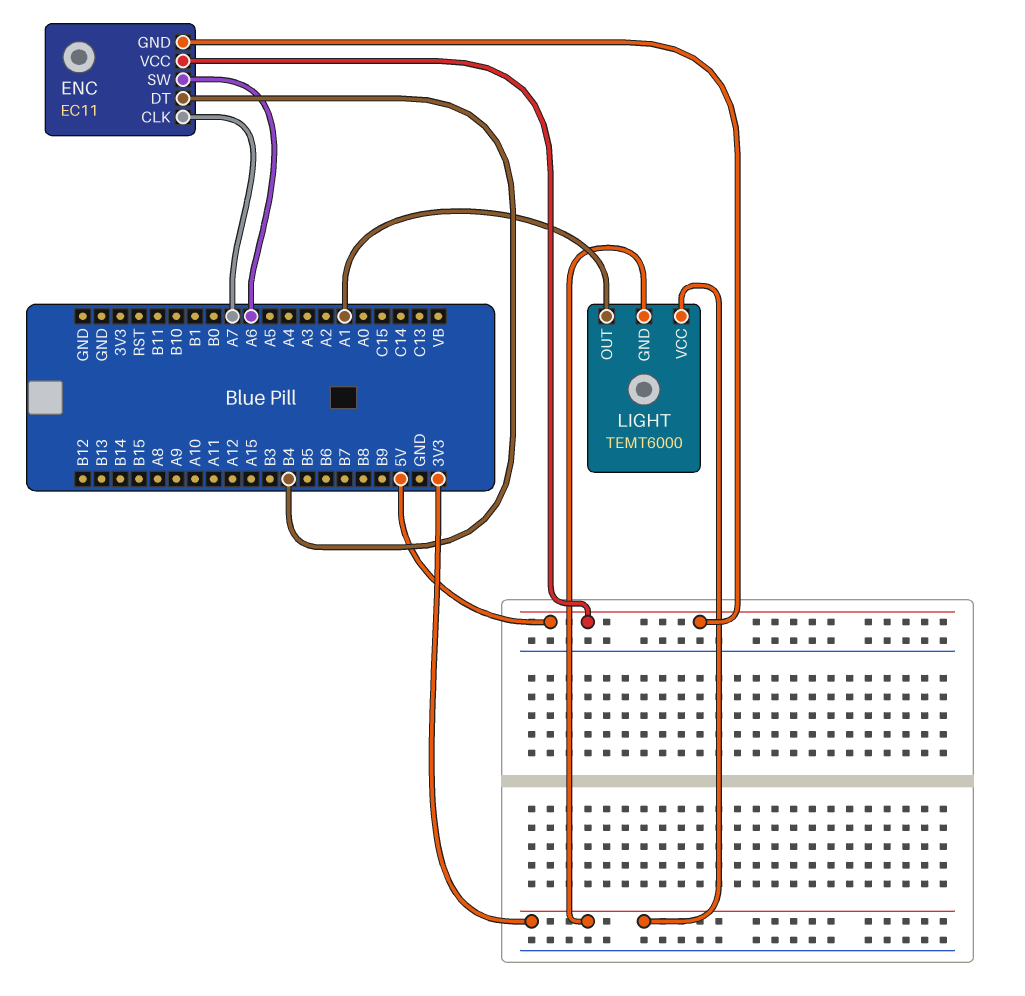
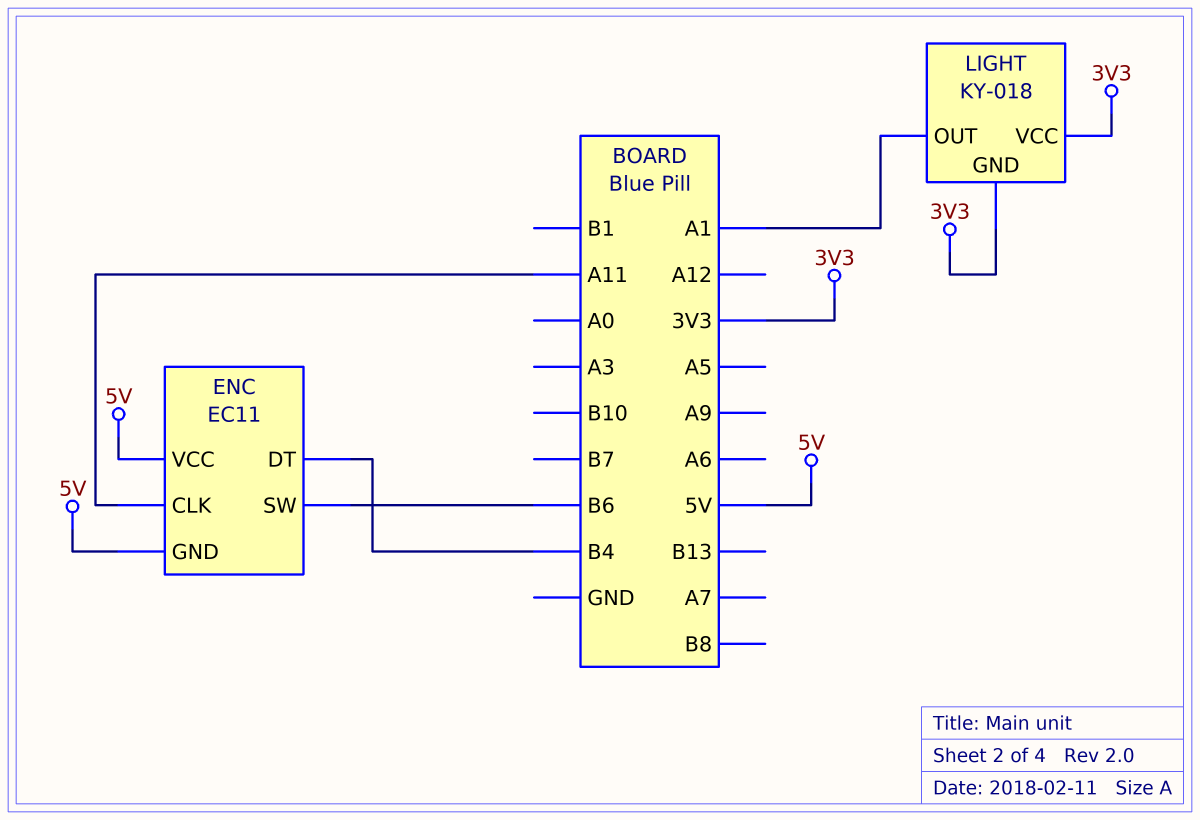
ENC pin CLK: A7 -> A11
ENC pin SW: A6 -> B6
LIGHT: TEMT6000 -> KY-018

